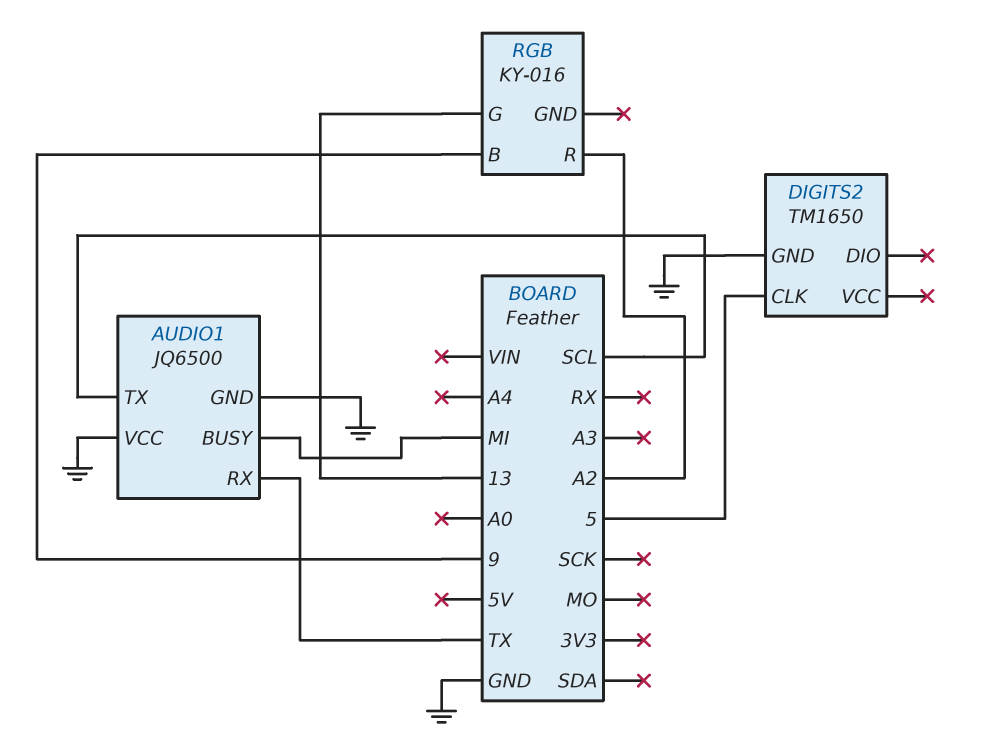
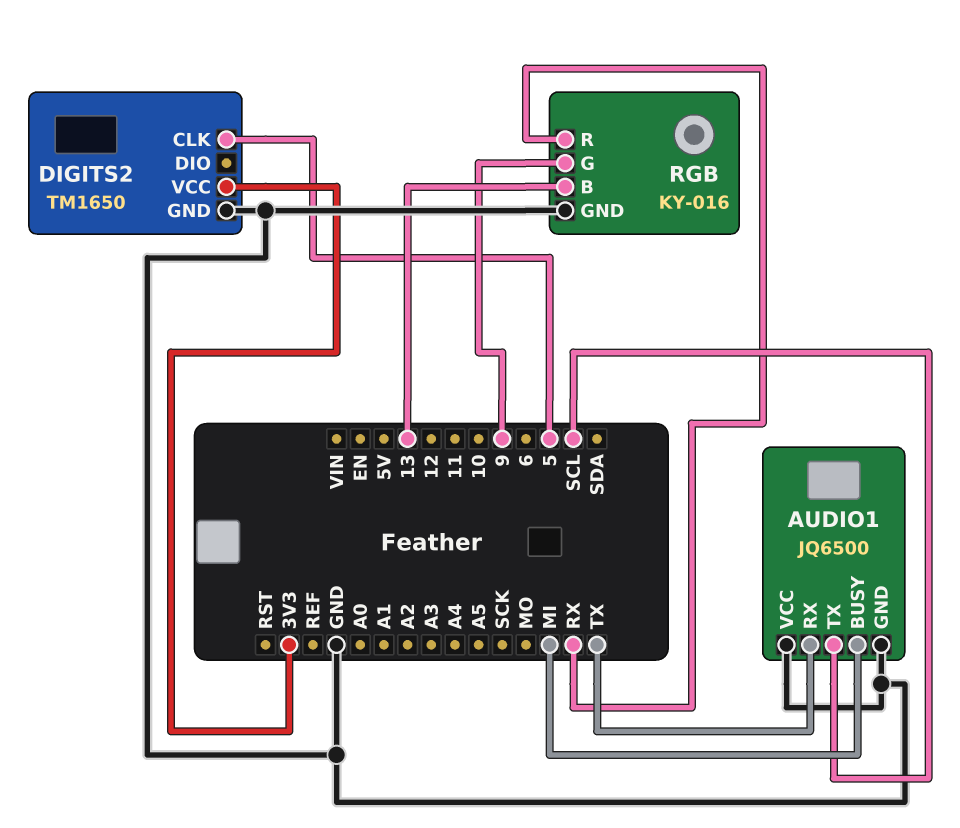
DIGITS2 pin VCC: none -> 3V3
RGB pin B: 9 -> 13
RGB pin G: 13 -> 9
RGB pin GND: none -> GND
RGB pin R: A2 -> RX

